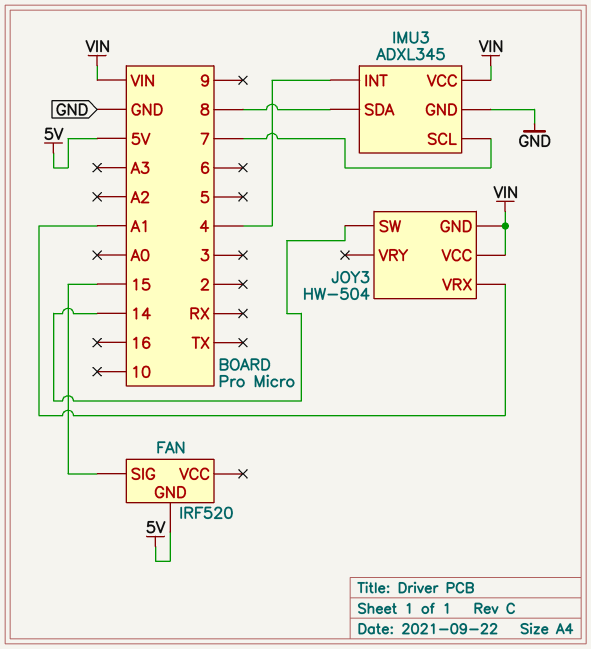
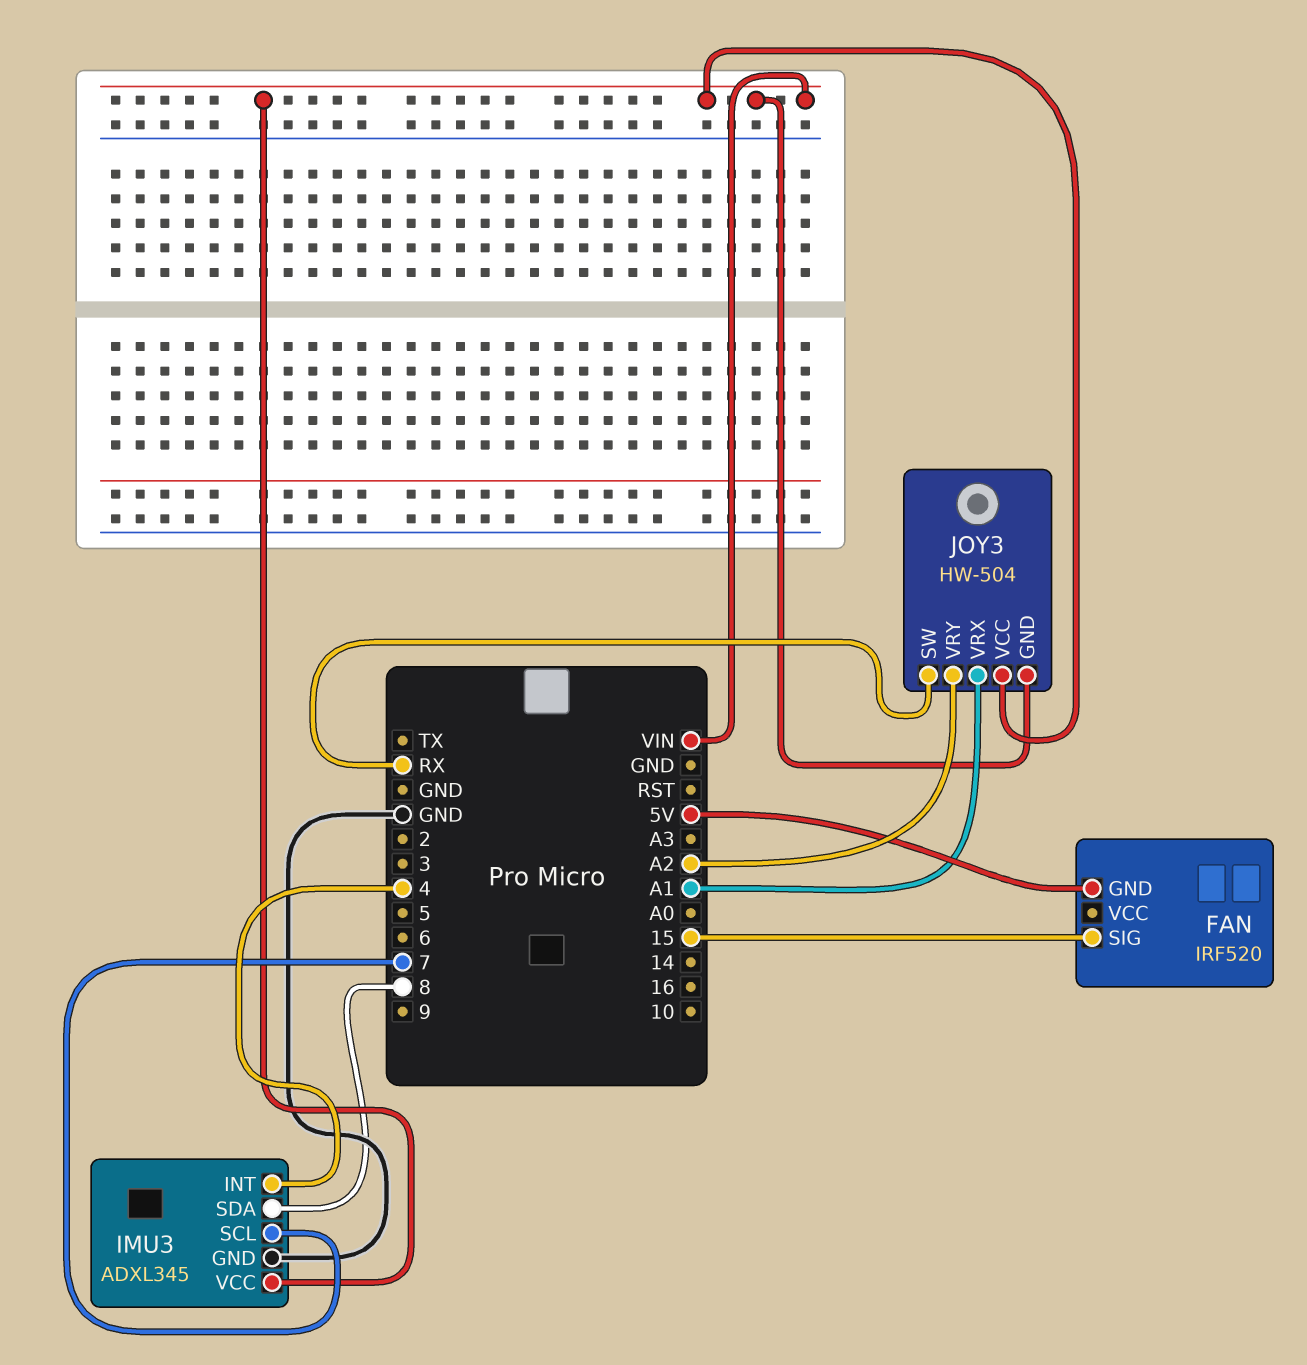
JOY3 pin SW: 14 -> RX
JOY3 pin VRY: none -> A2

